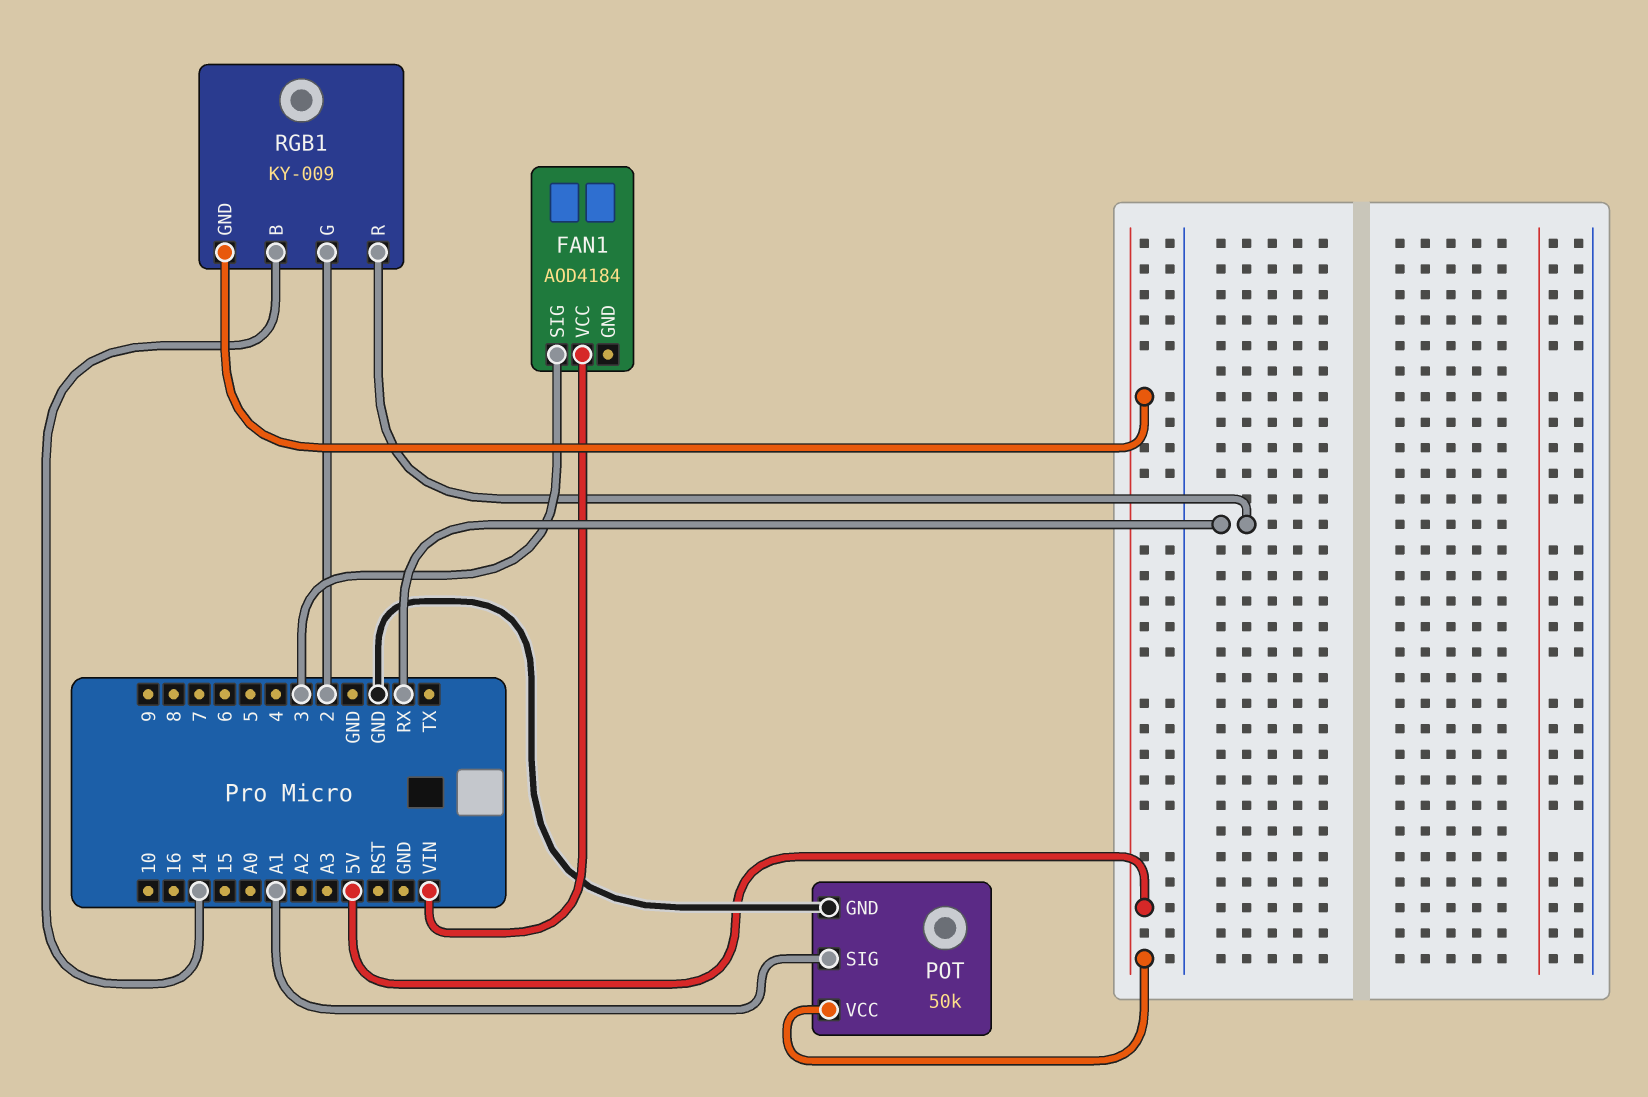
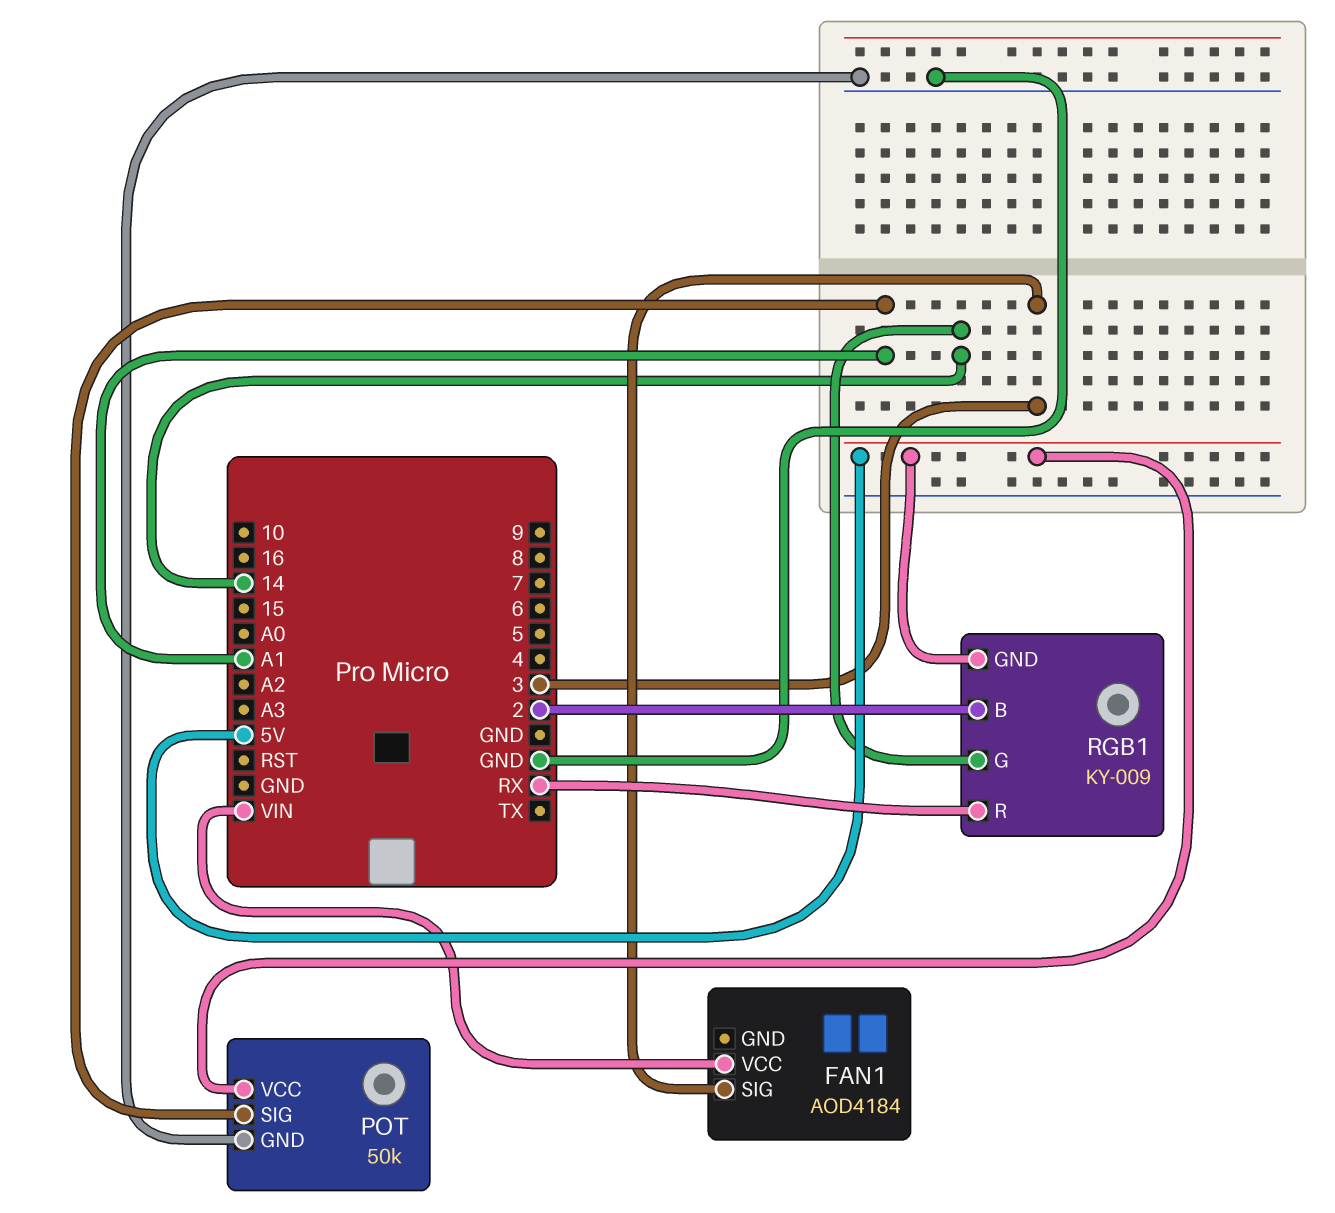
RGB1 pin B: 14 -> 2
RGB1 pin G: 2 -> 14

